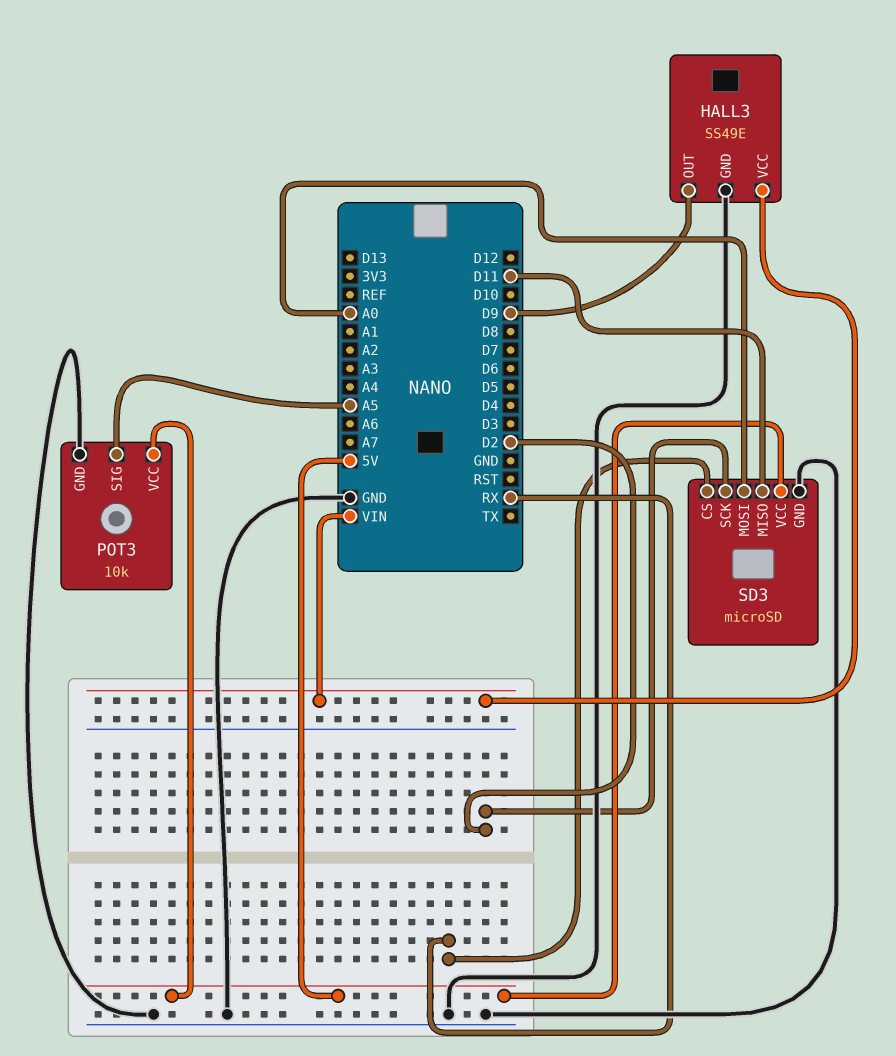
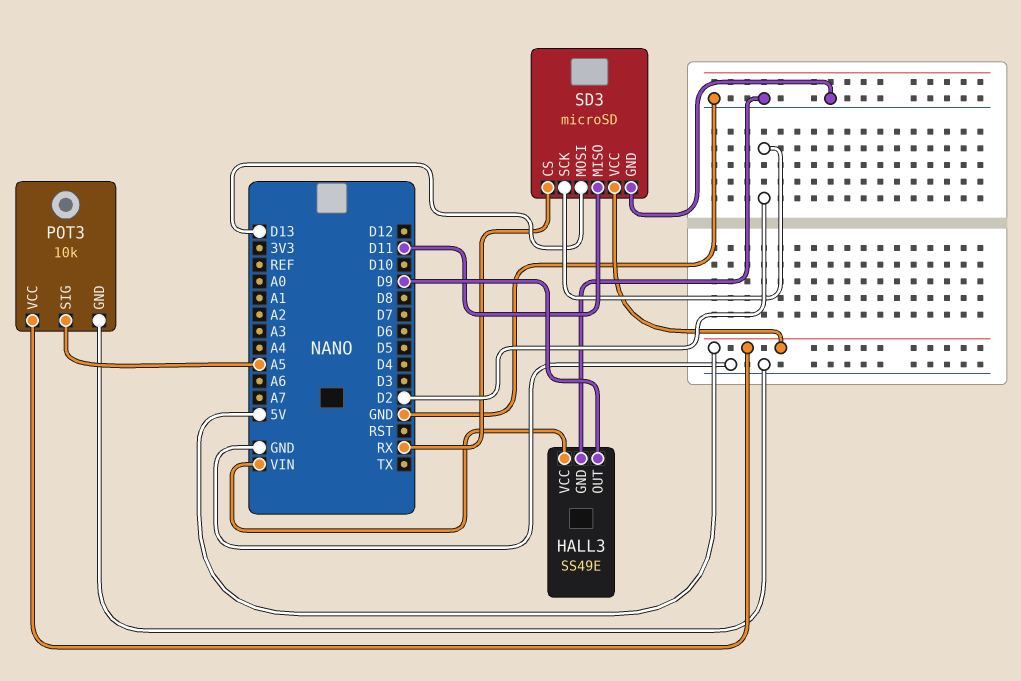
SD3 pin MOSI: A0 -> D13

